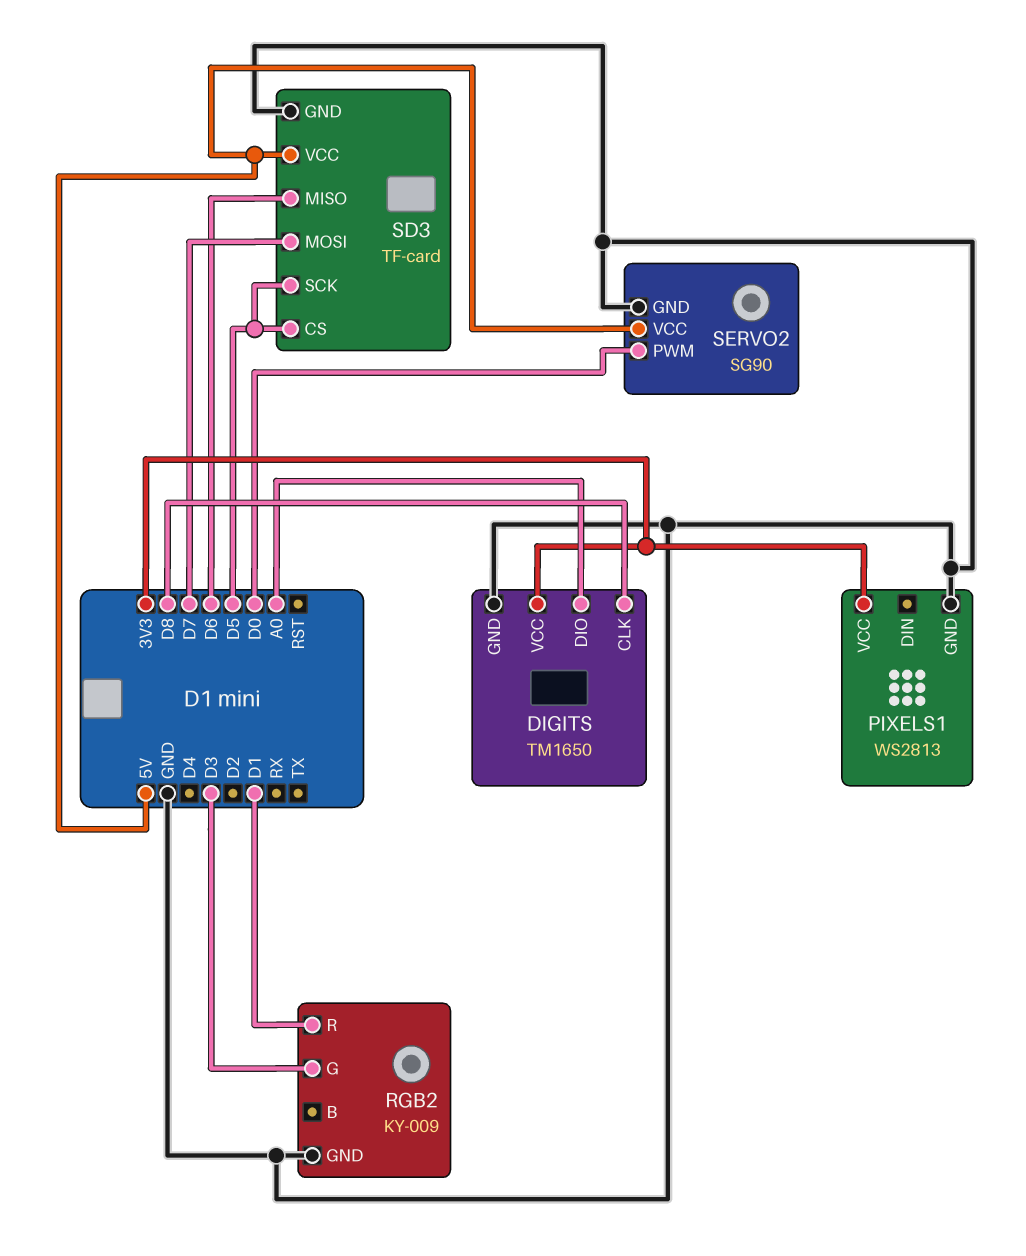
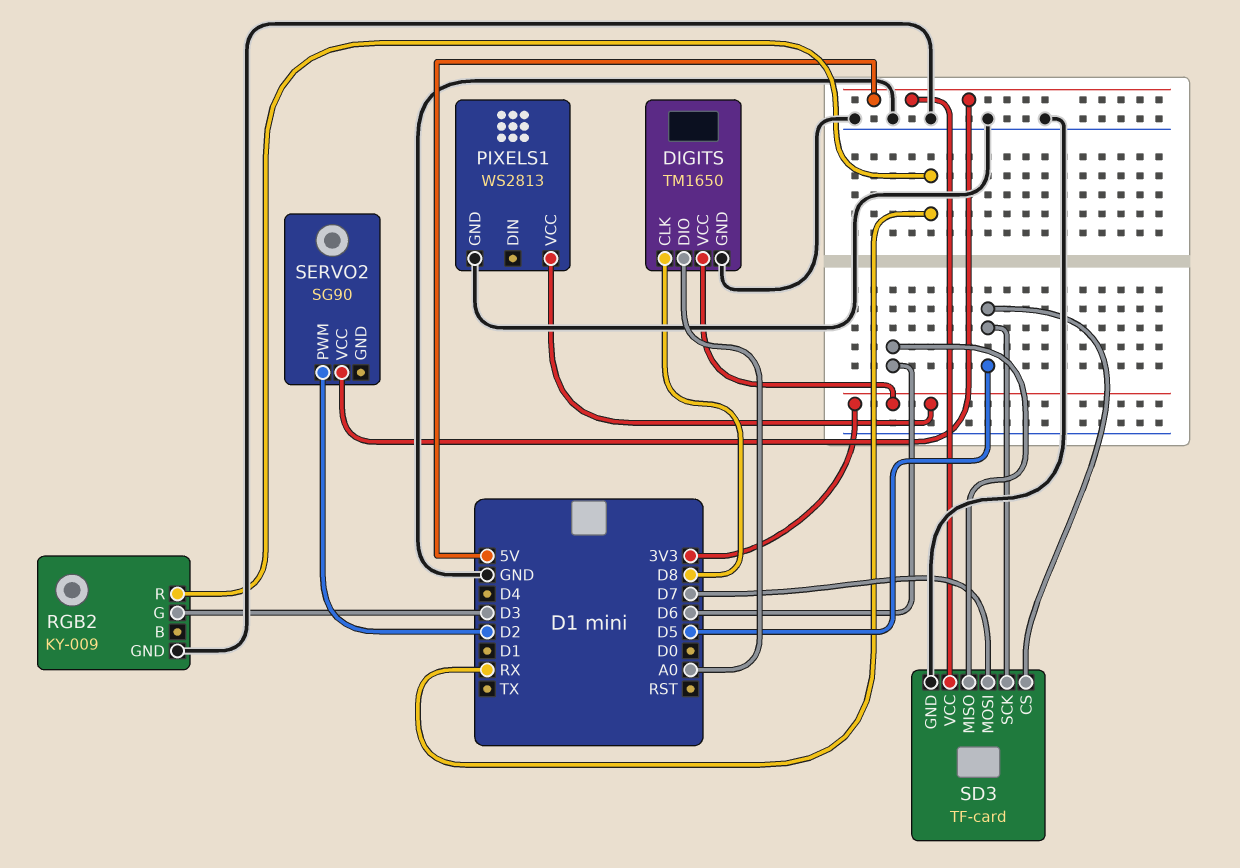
RGB2 pin R: D1 -> RX
SERVO2 pin GND: GND -> none
SERVO2 pin PWM: D0 -> D2

